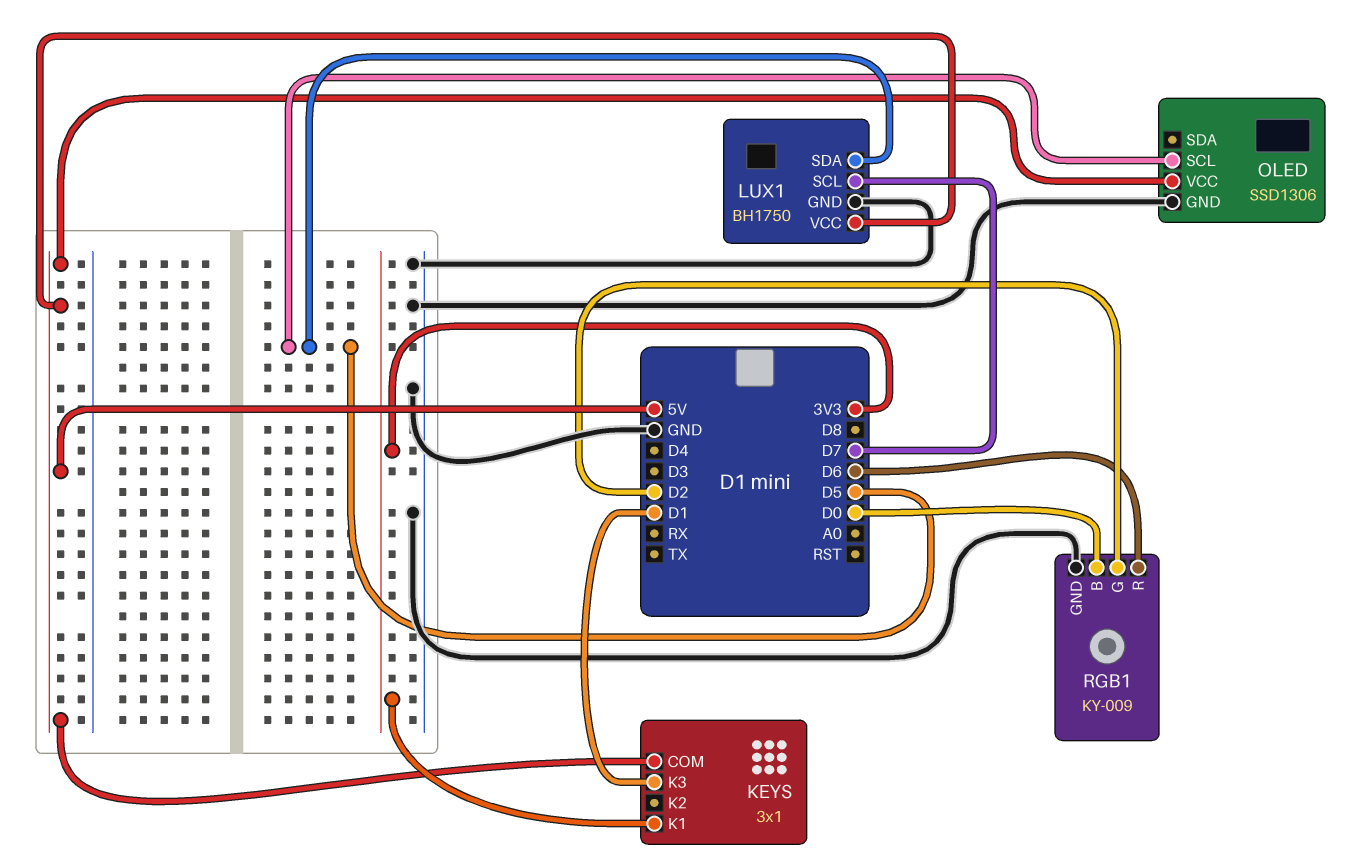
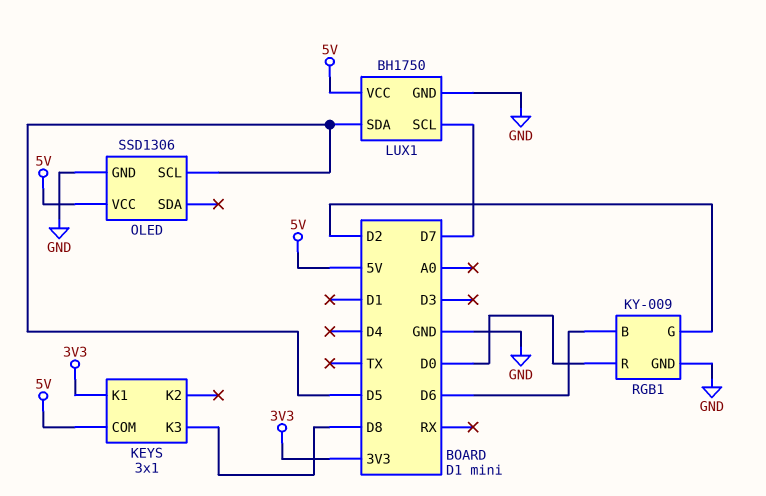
KEYS pin K3: D1 -> D8
RGB1 pin B: D0 -> D6
RGB1 pin R: D6 -> D0

